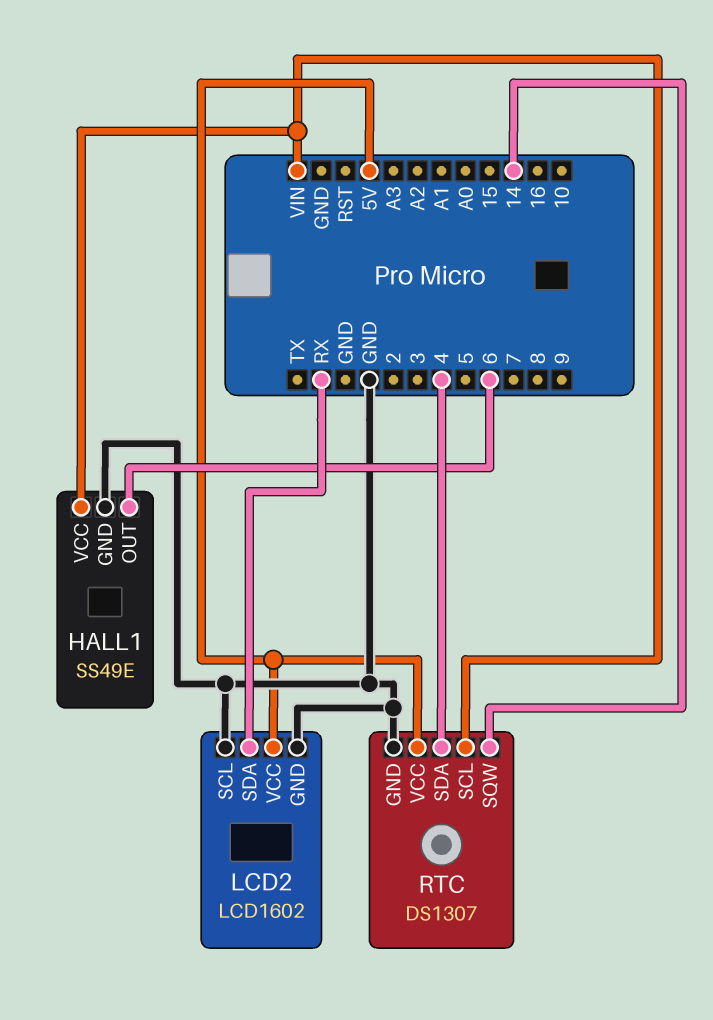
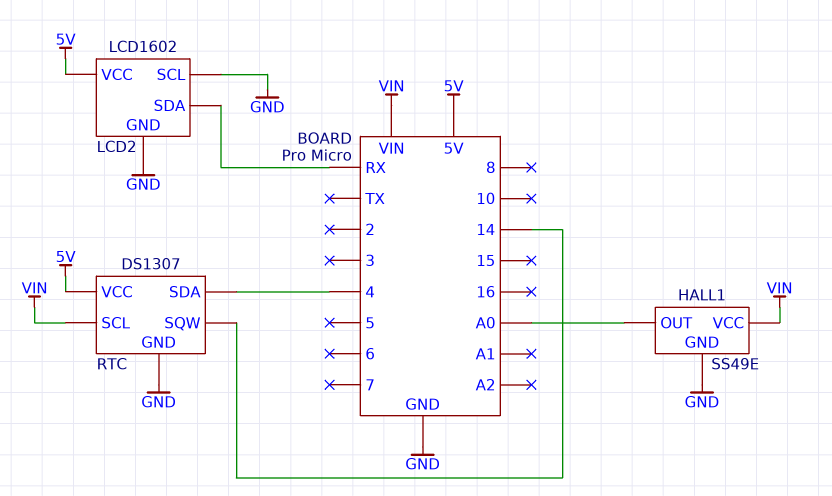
HALL1 pin OUT: 6 -> A0

